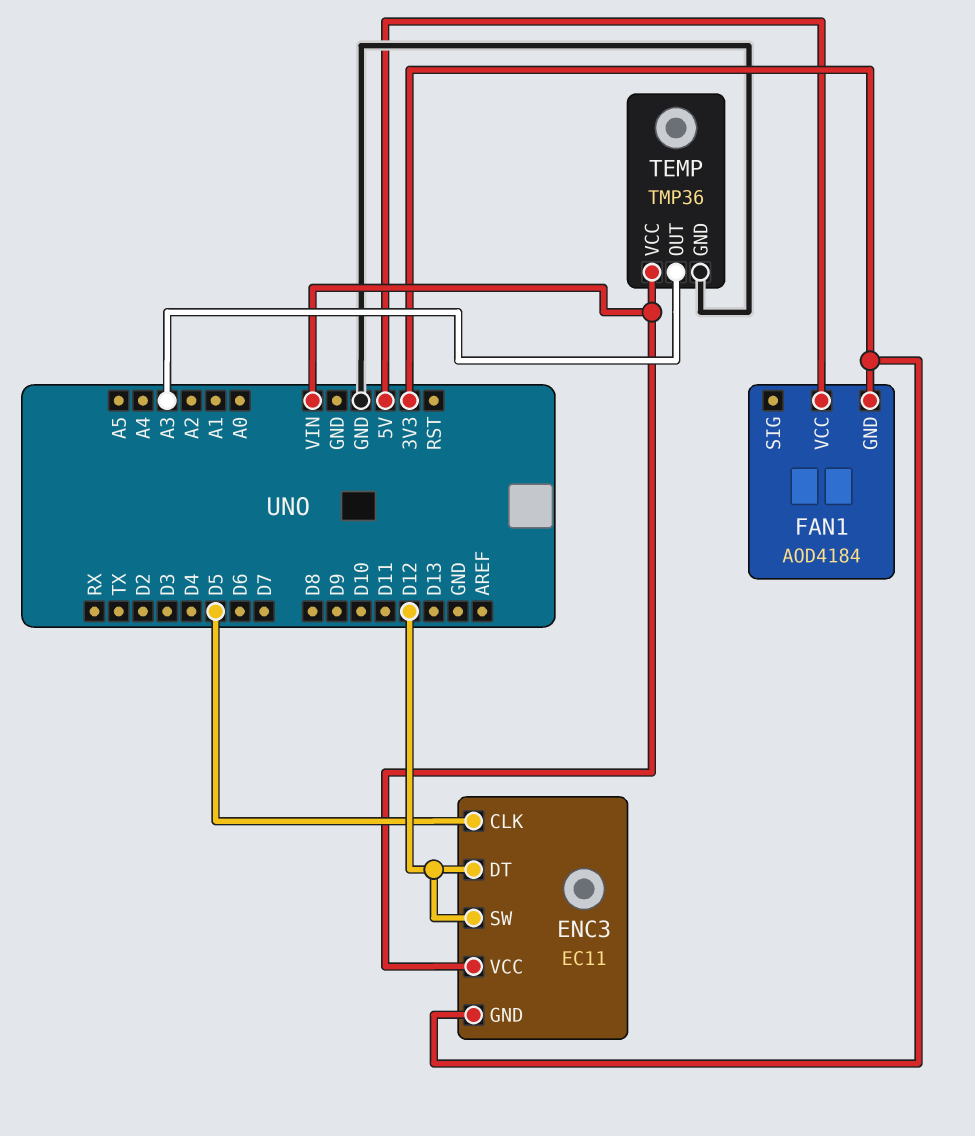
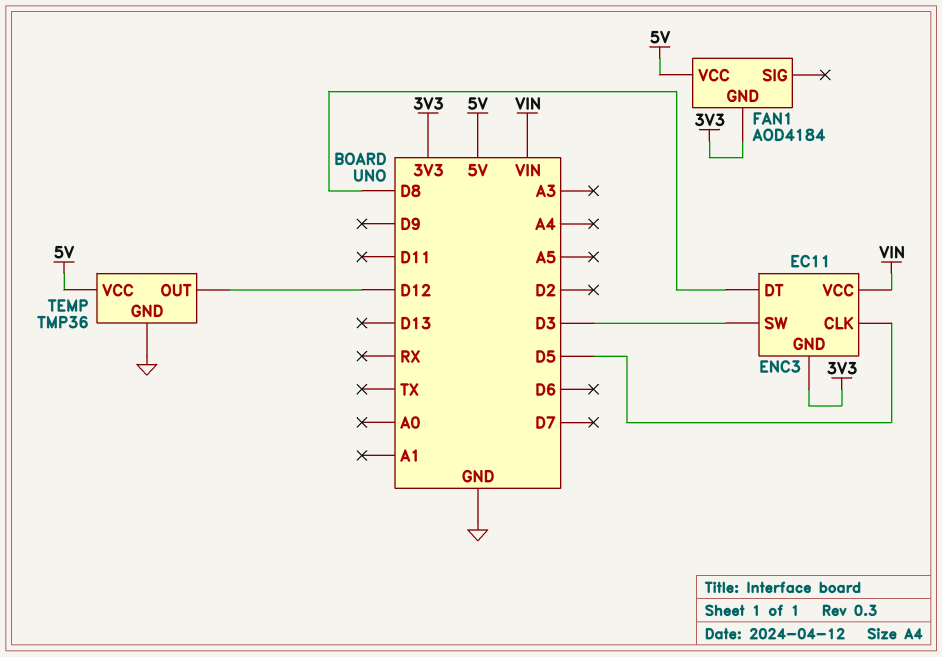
ENC3 pin DT: D12 -> D8
ENC3 pin SW: D12 -> D3
TEMP pin OUT: A3 -> D12
TEMP pin VCC: VIN -> 5V

